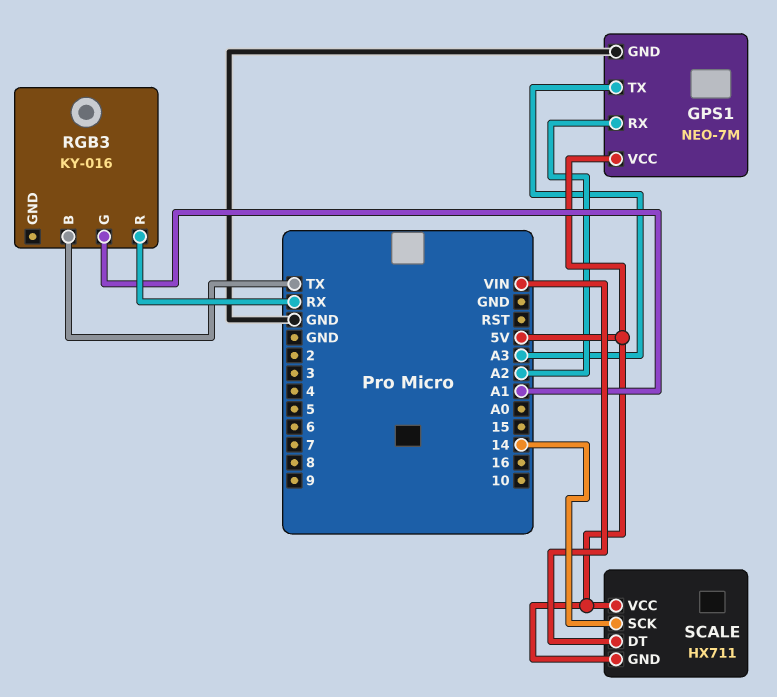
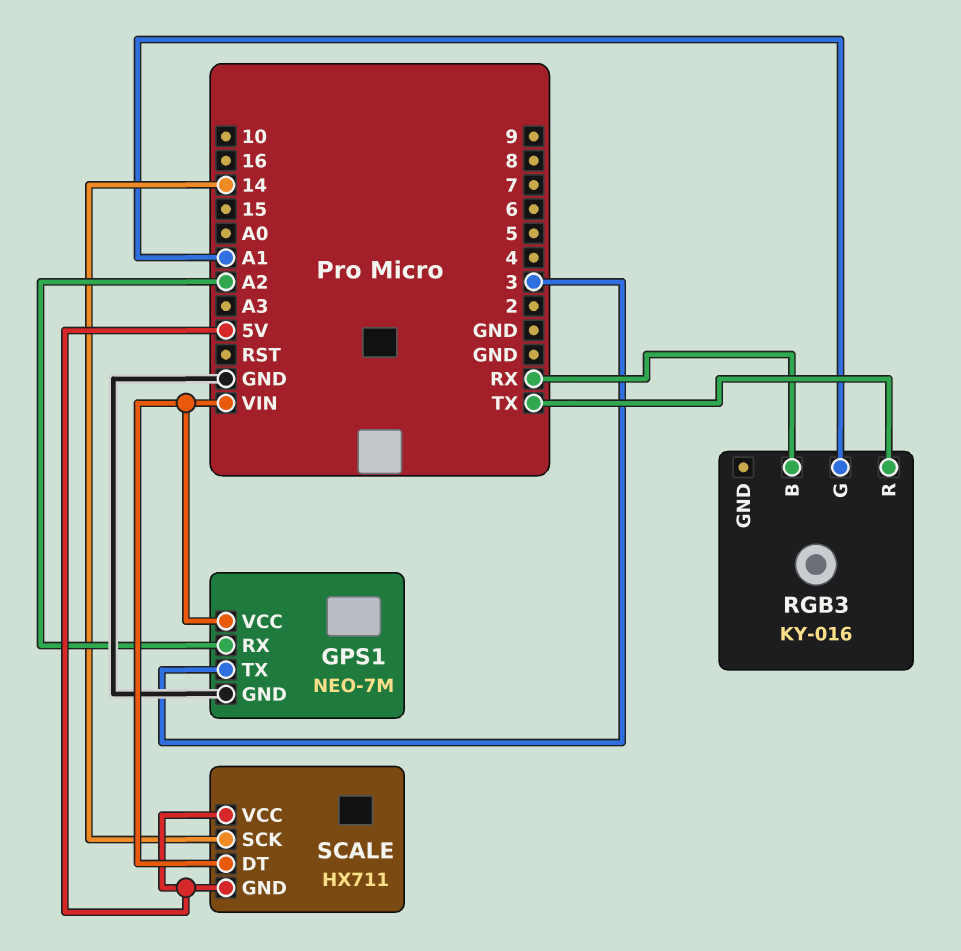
GPS1 pin TX: A3 -> 3
GPS1 pin VCC: 5V -> VIN
RGB3 pin B: TX -> RX
RGB3 pin R: RX -> TX

